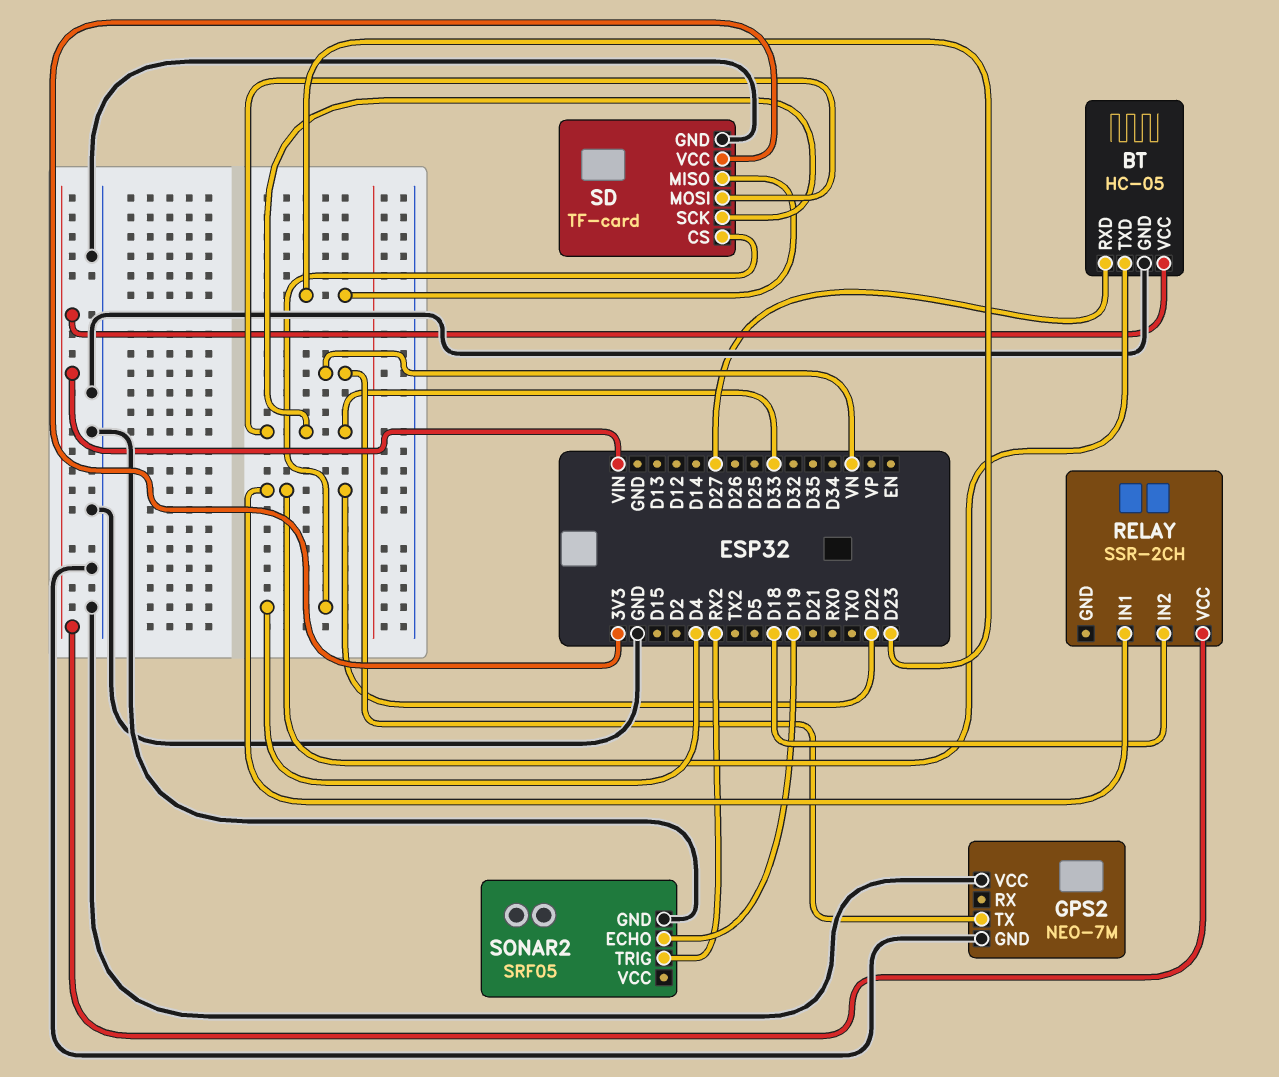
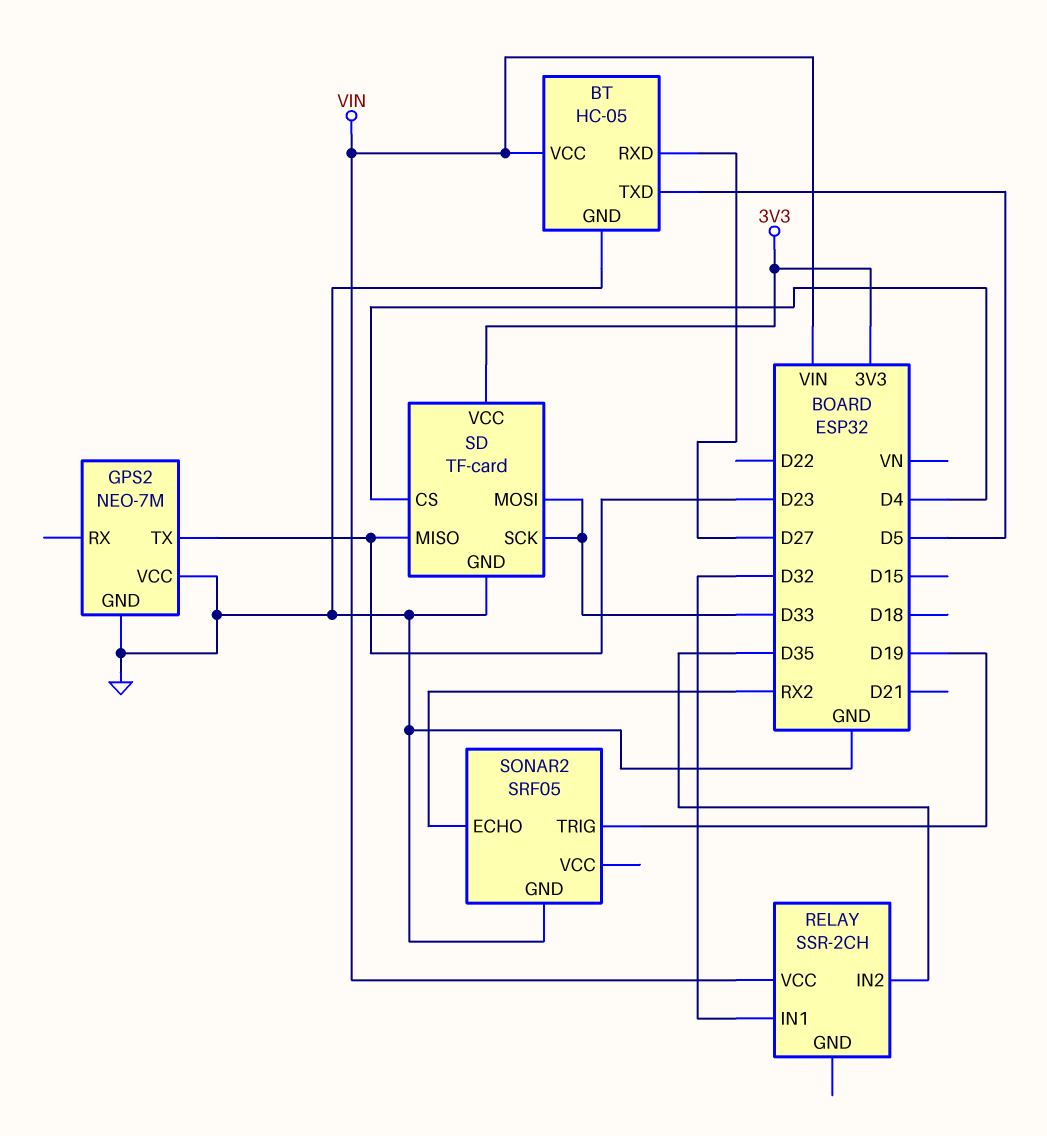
BT pin TXD: D22 -> D5
GPS2 pin TX: VN -> D23
RELAY pin IN1: D22 -> D32
RELAY pin IN2: D18 -> D35
SONAR2 pin ECHO: D19 -> RX2
SONAR2 pin TRIG: RX2 -> D19

